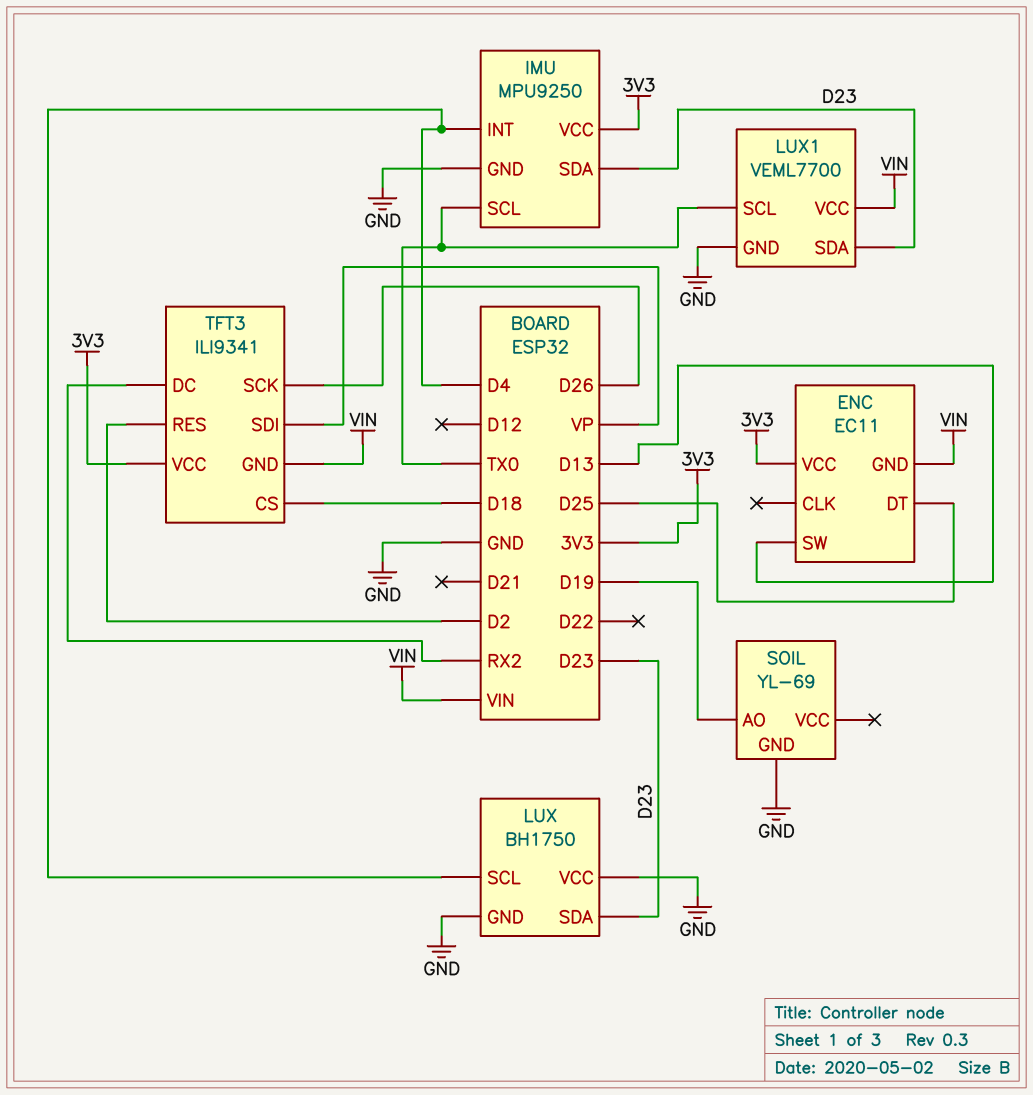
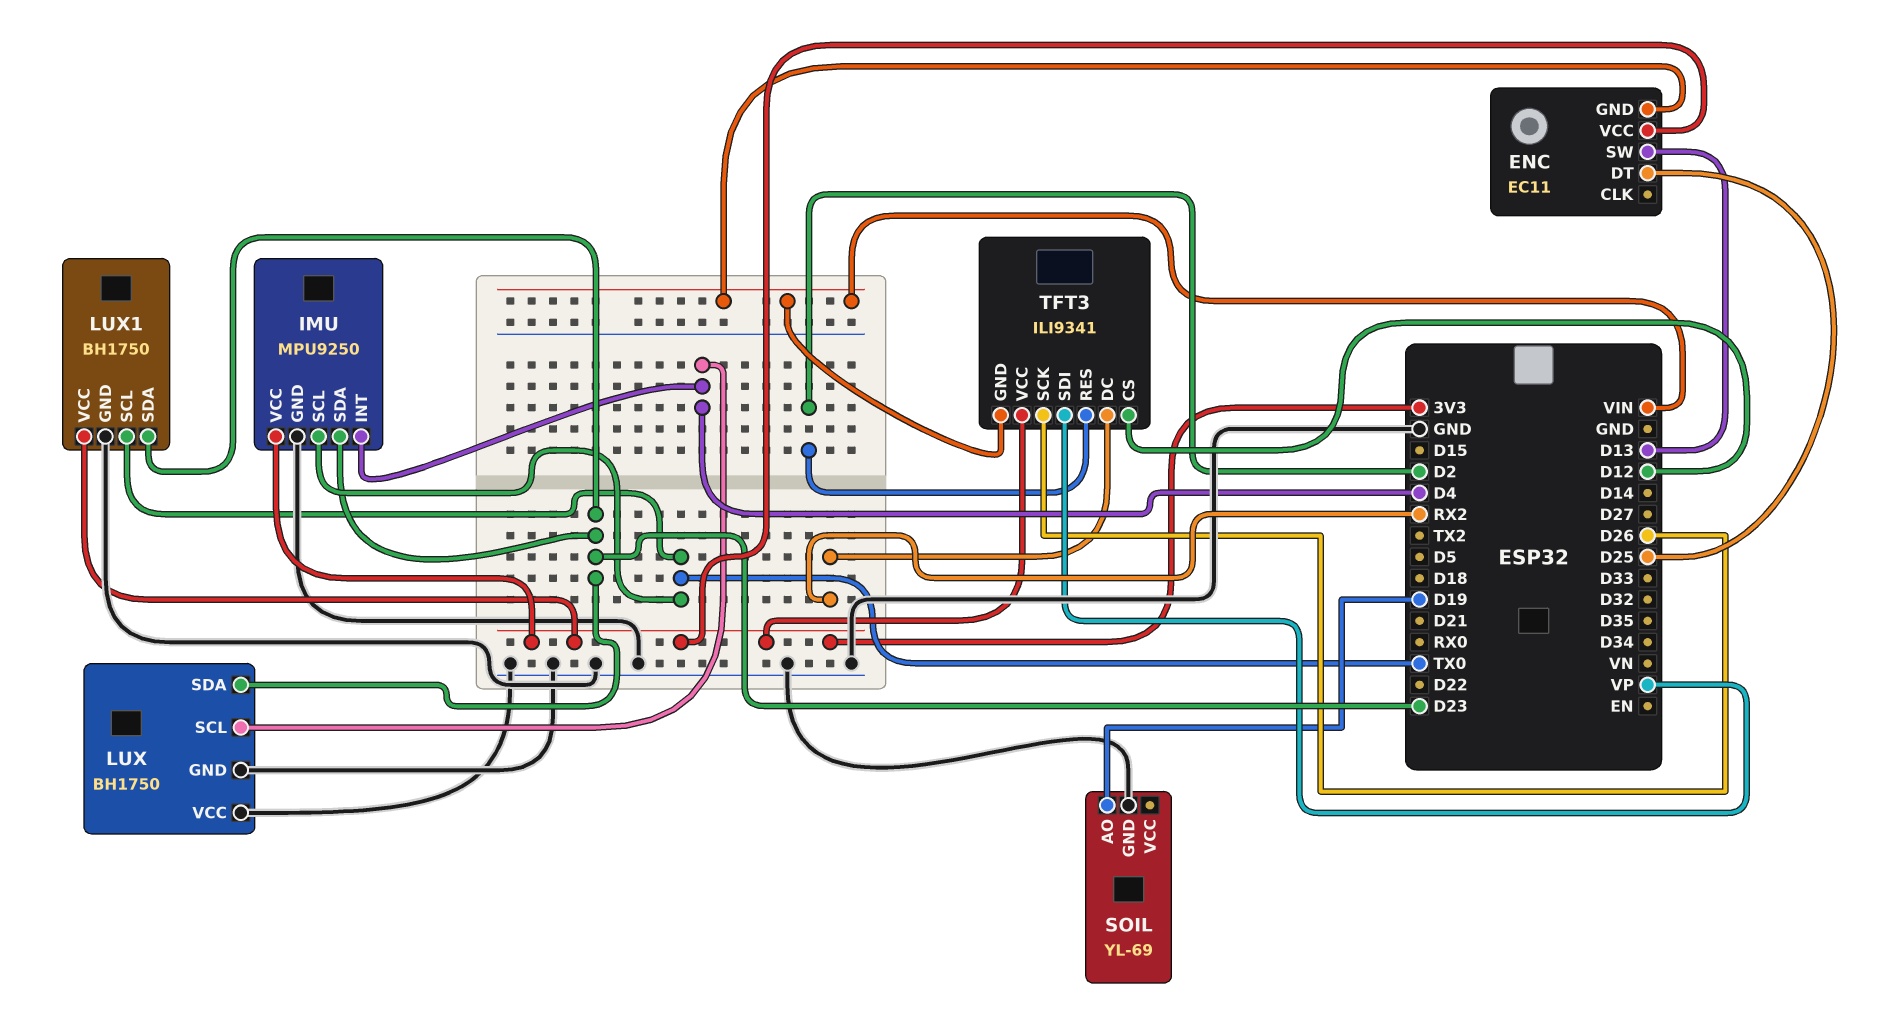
LUX1: VEML7700 -> BH1750
LUX1 pin VCC: VIN -> 3V3
TFT3 pin CS: D18 -> D12

